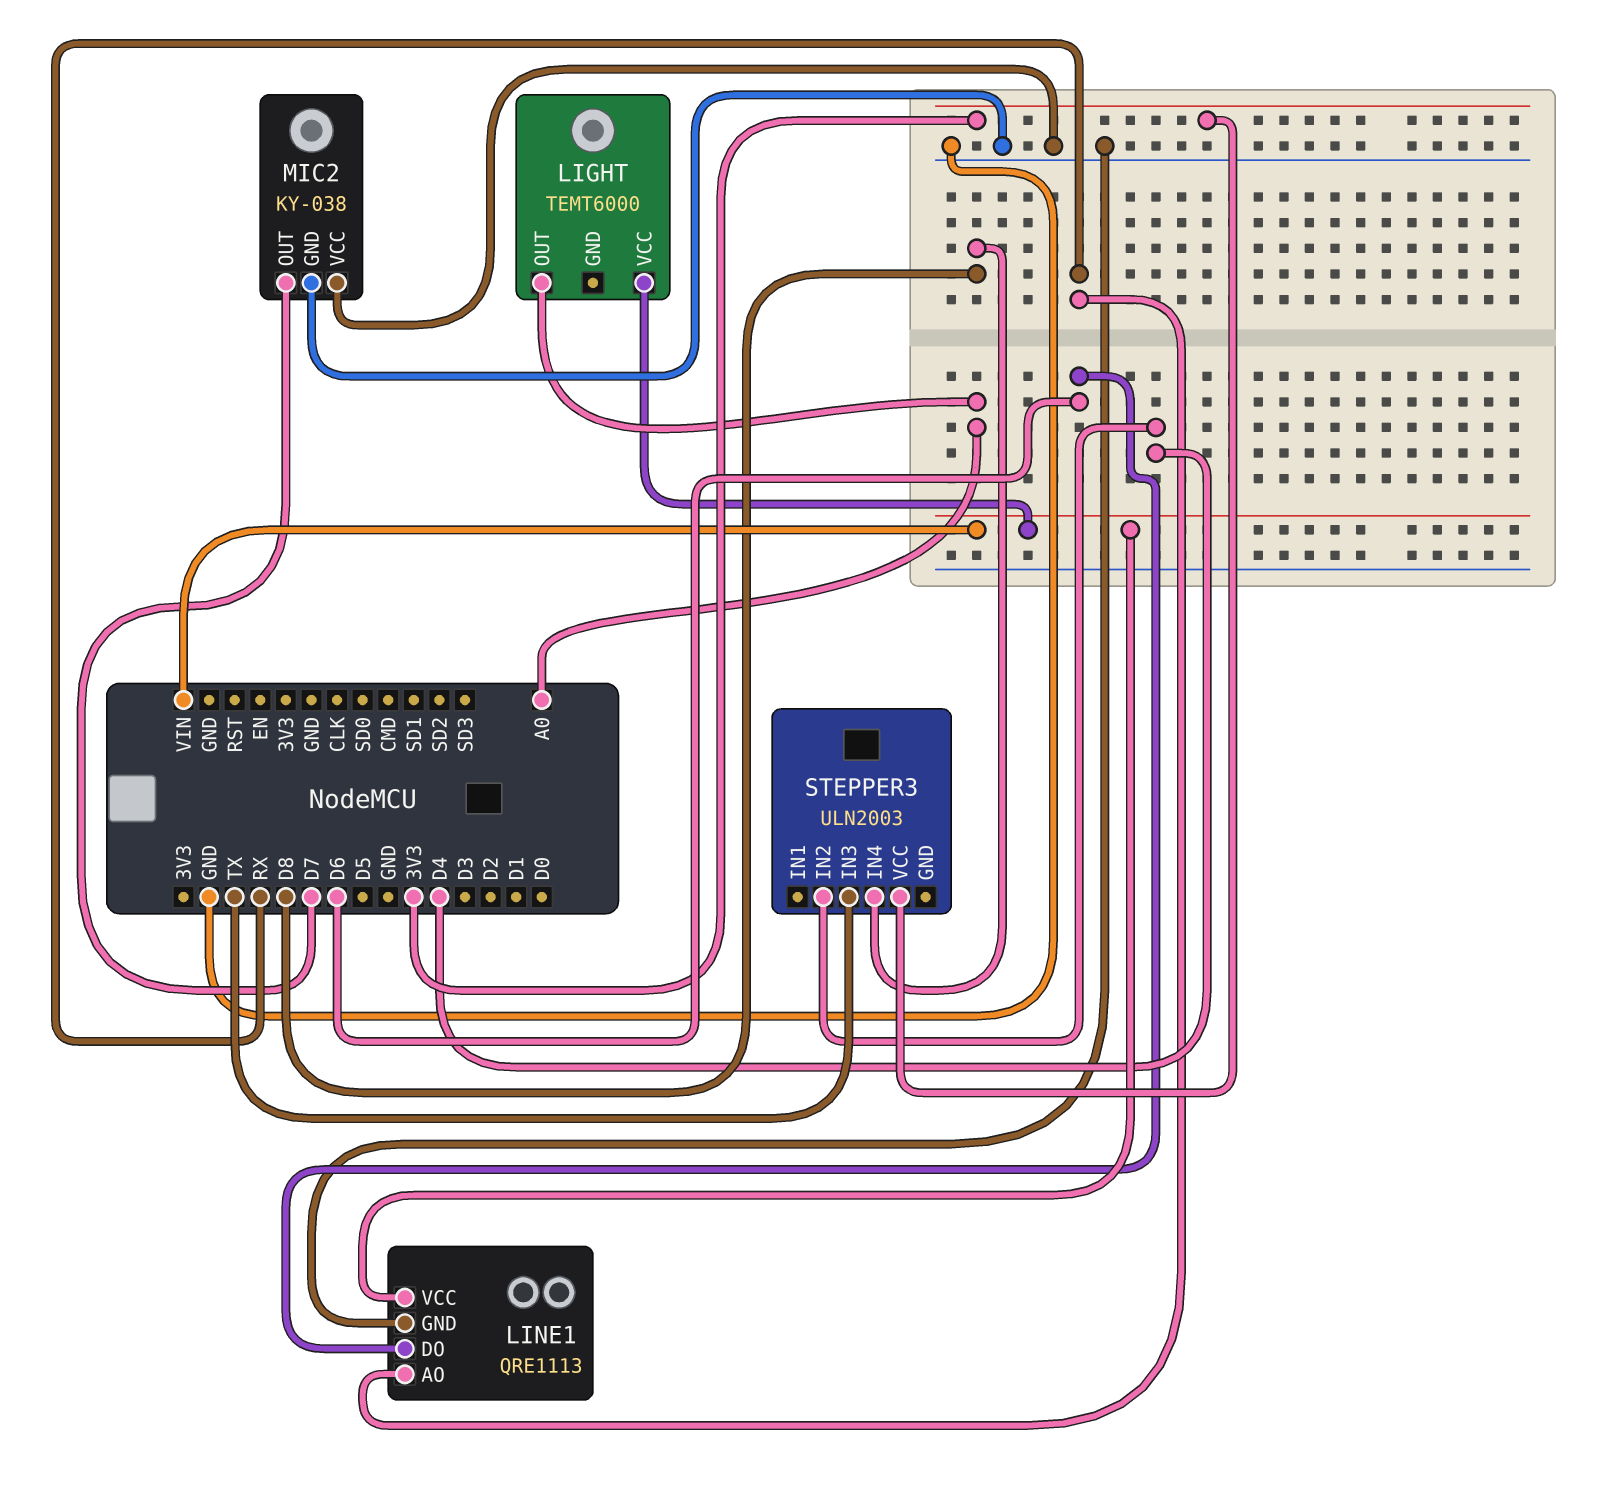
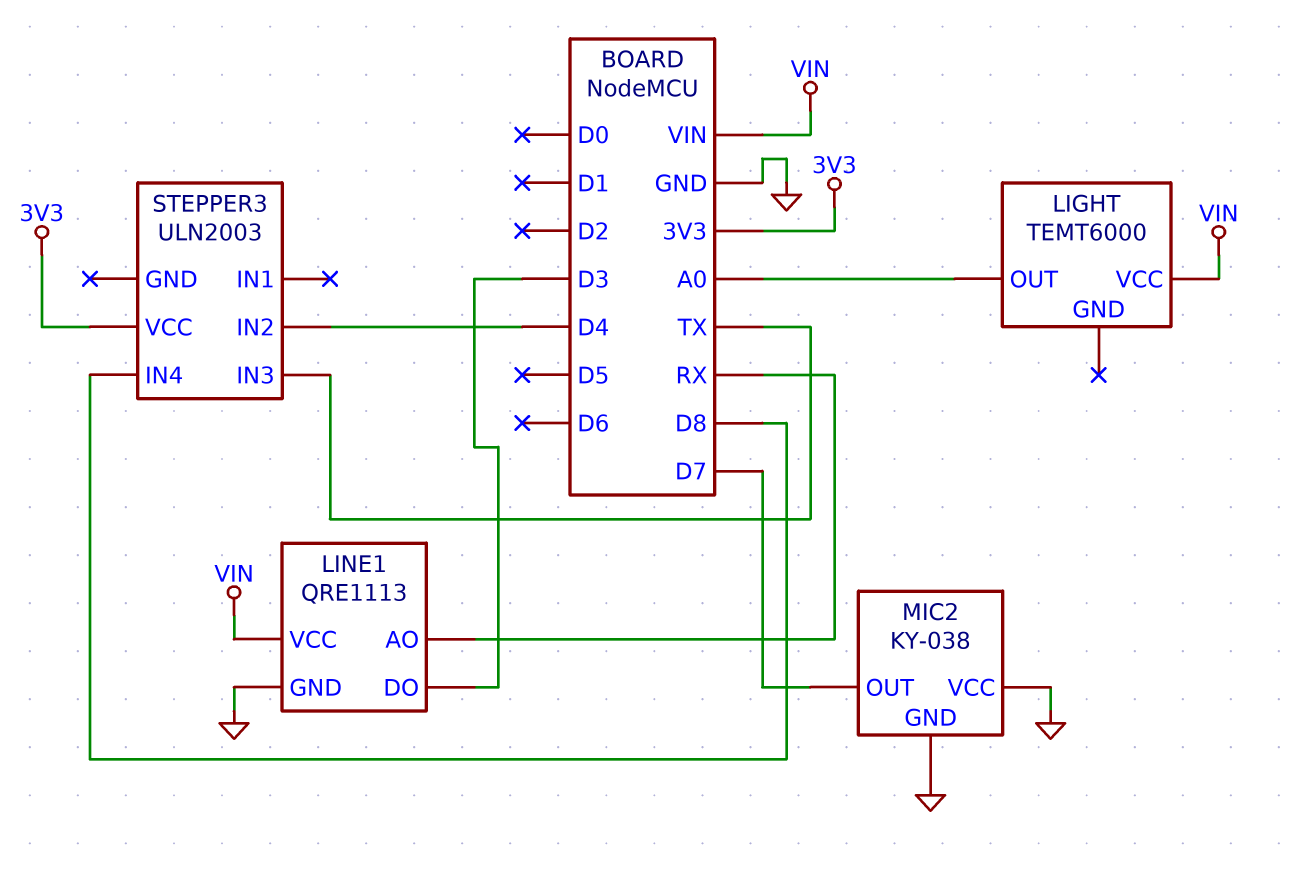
LINE1 pin DO: D6 -> D3

